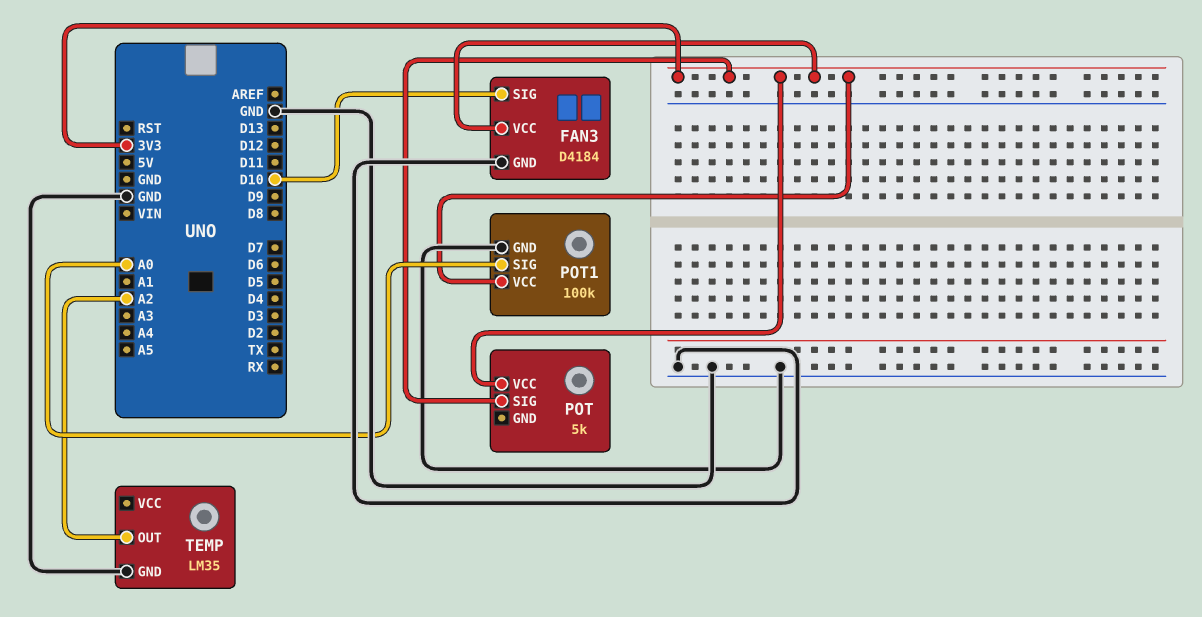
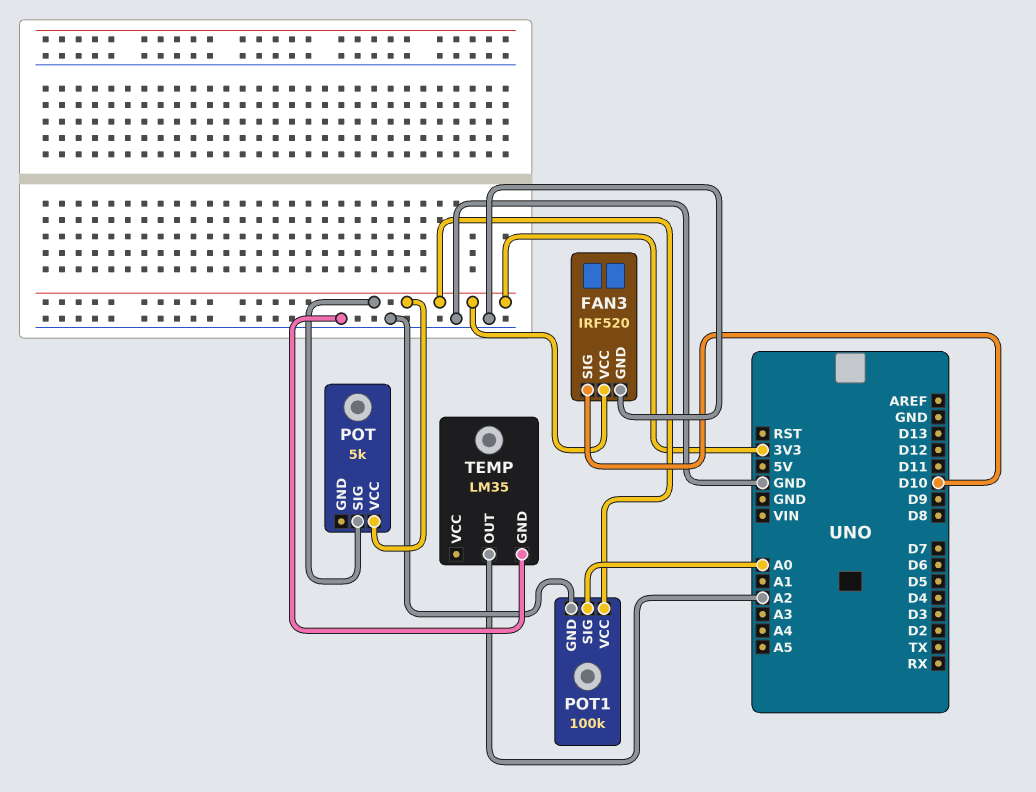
FAN3: D4184 -> IRF520

